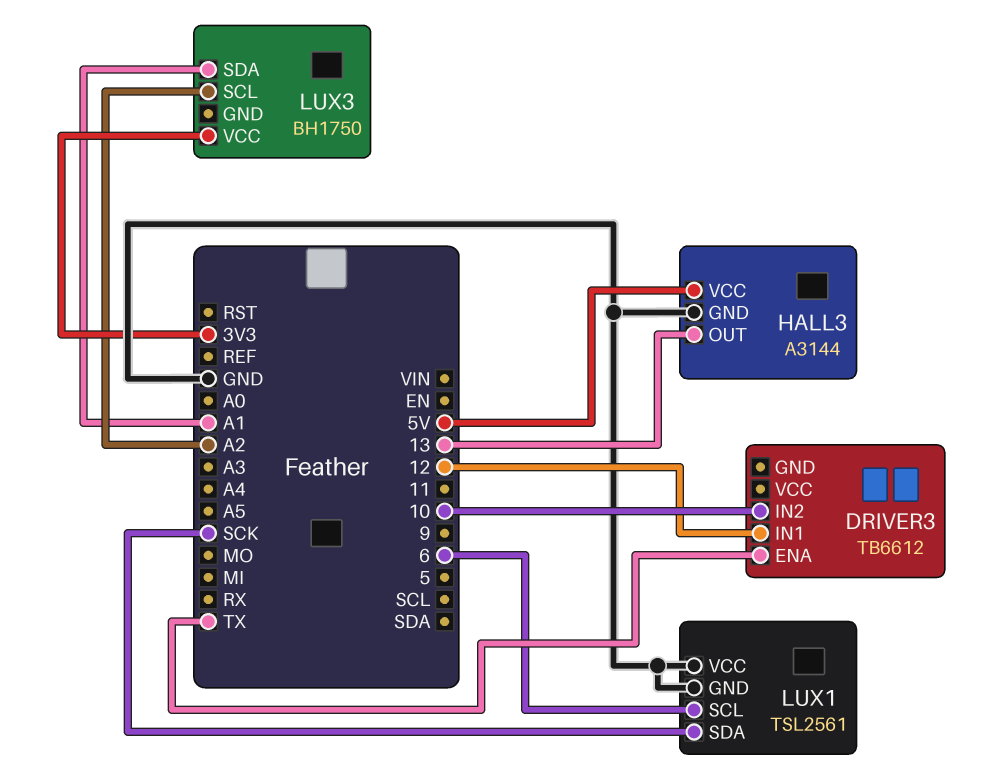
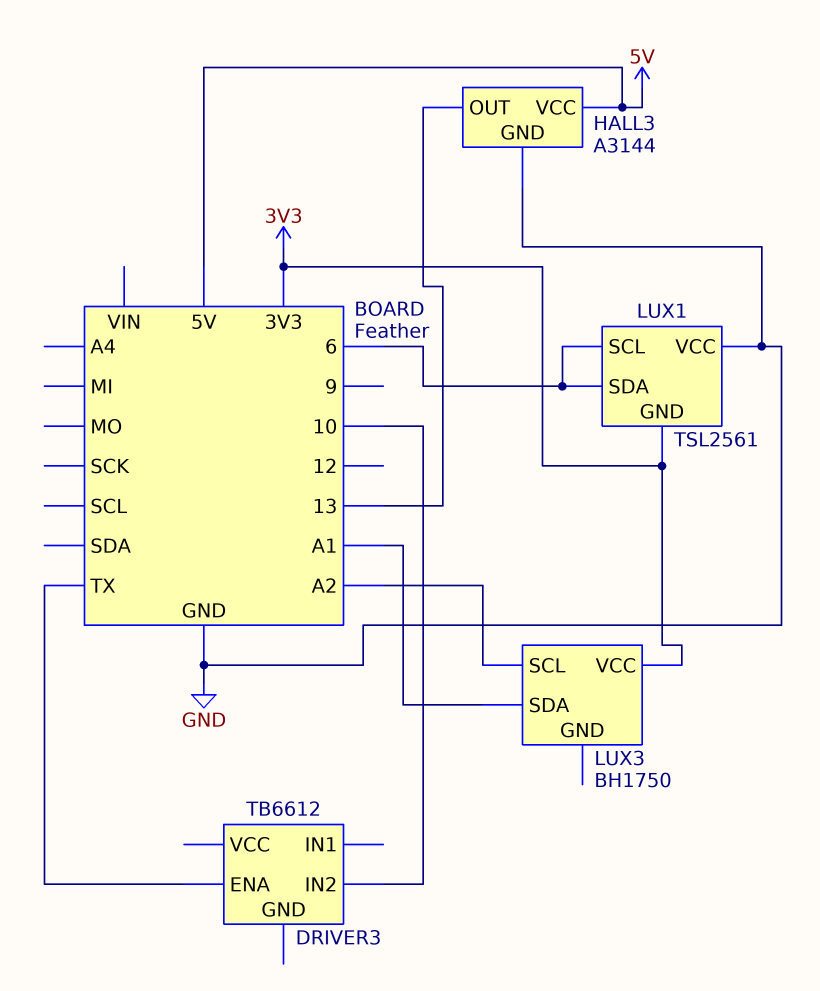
DRIVER3 pin IN1: 12 -> none
LUX1 pin GND: GND -> 3V3
LUX1 pin SDA: SCK -> 6

